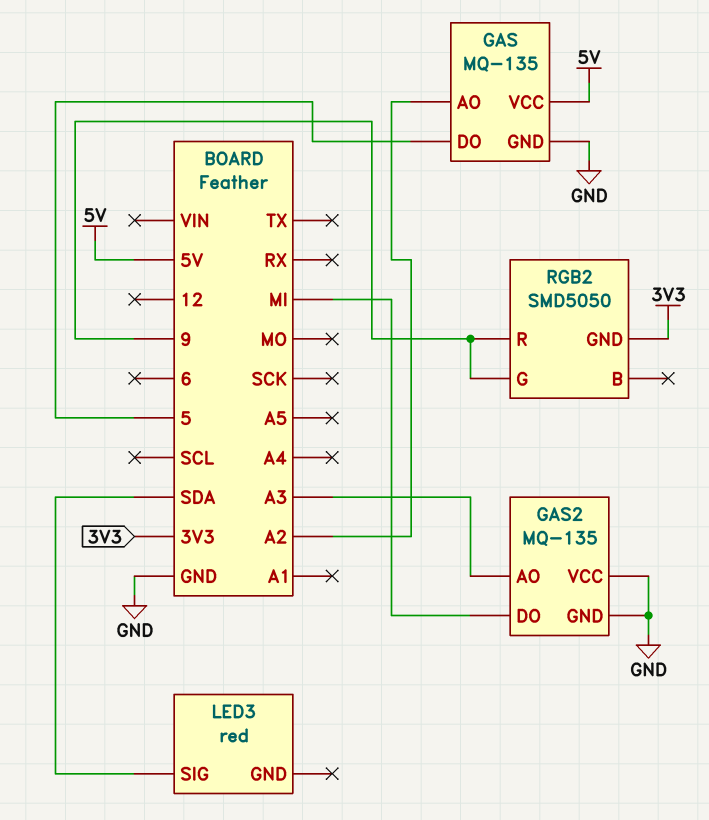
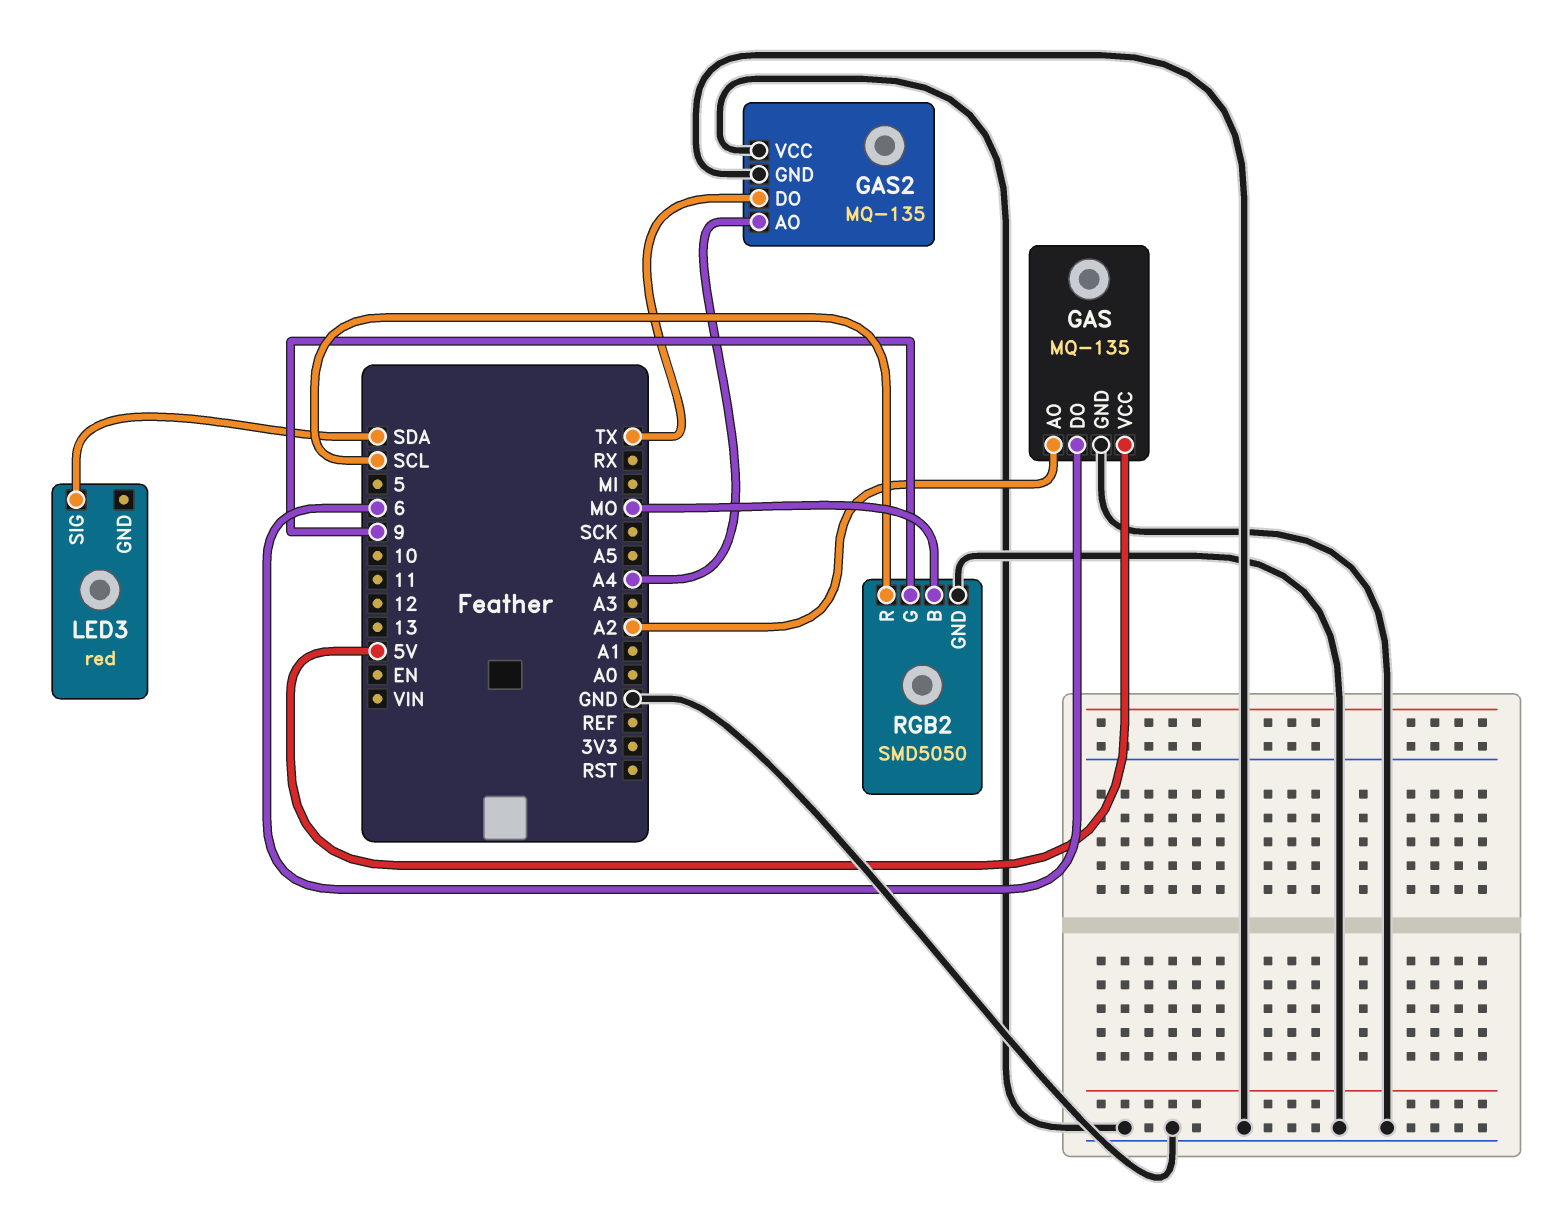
GAS pin DO: 5 -> 6
GAS2 pin AO: A3 -> A4
GAS2 pin DO: MI -> TX
RGB2 pin B: none -> MO
RGB2 pin GND: 3V3 -> GND
RGB2 pin R: 9 -> SCL

